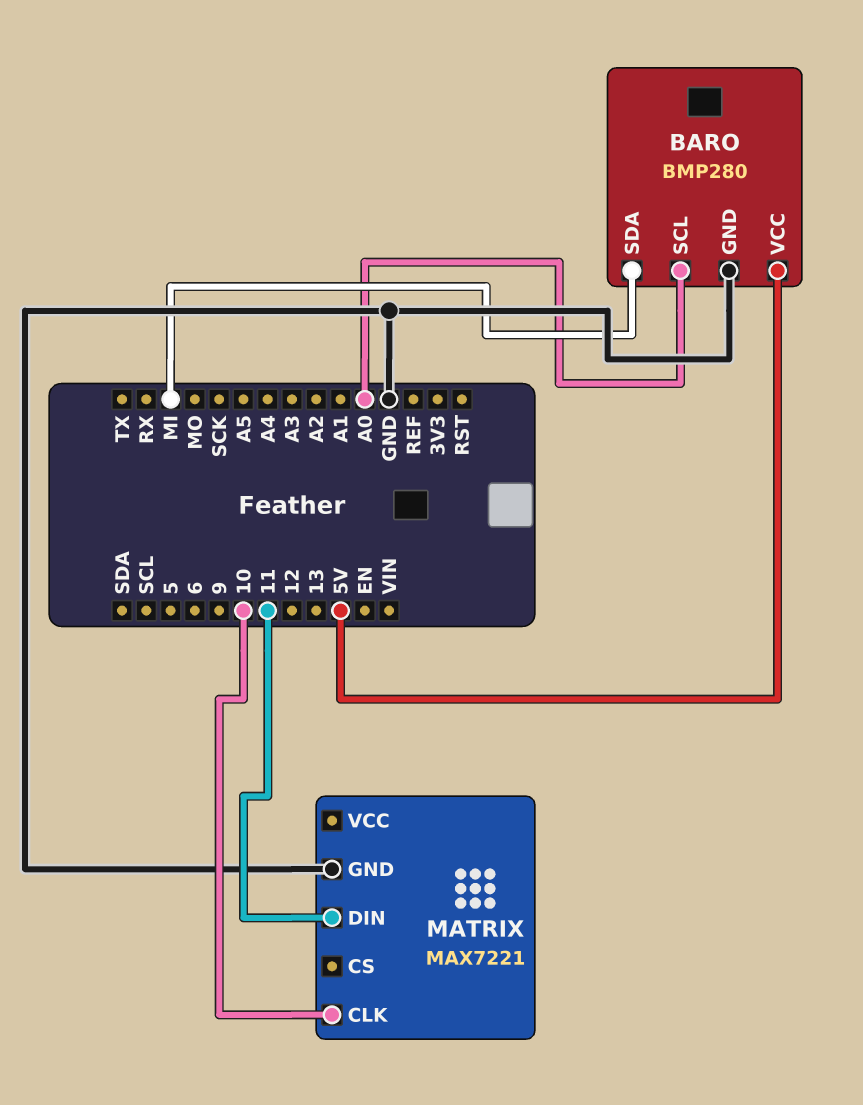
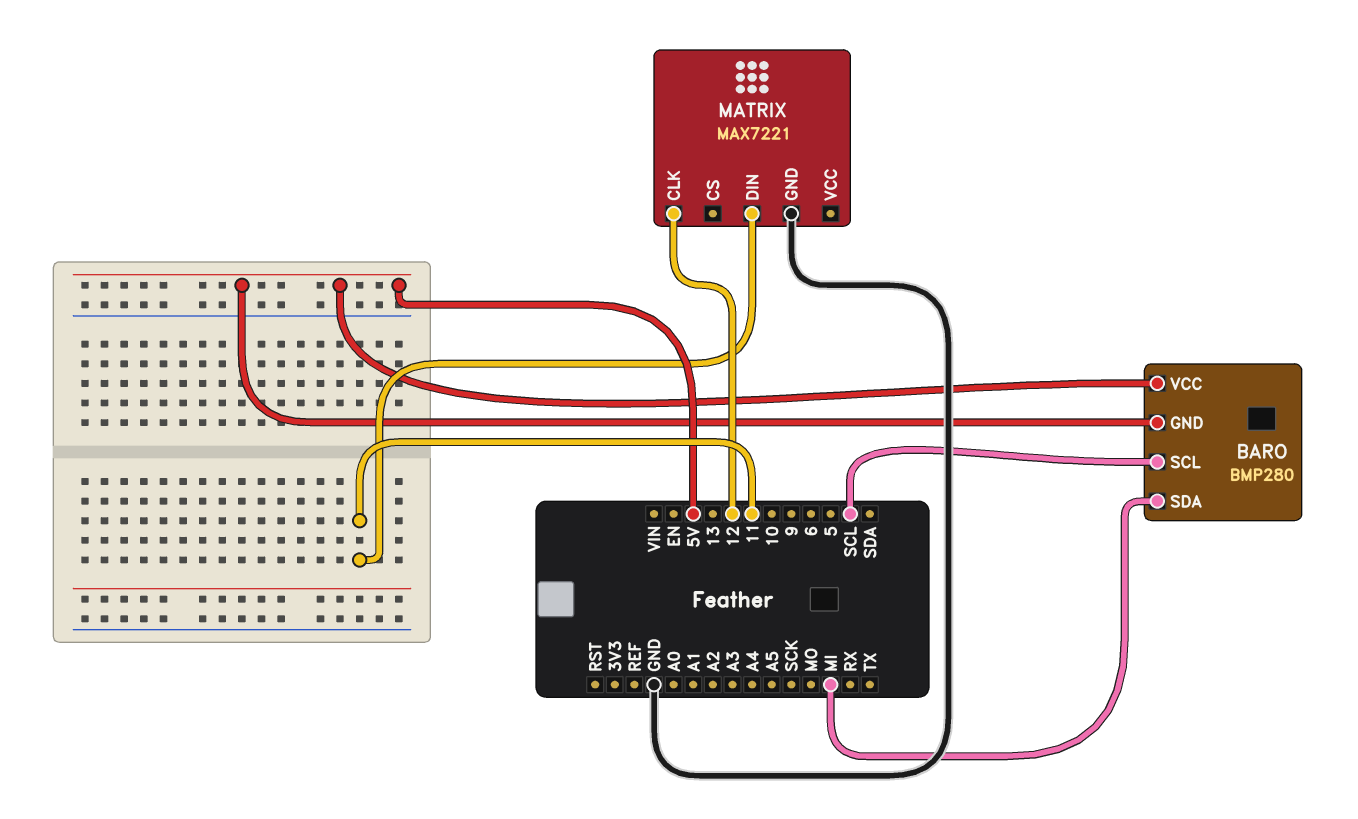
BARO pin GND: GND -> 5V
BARO pin SCL: A0 -> SCL
MATRIX pin CLK: 10 -> 12

